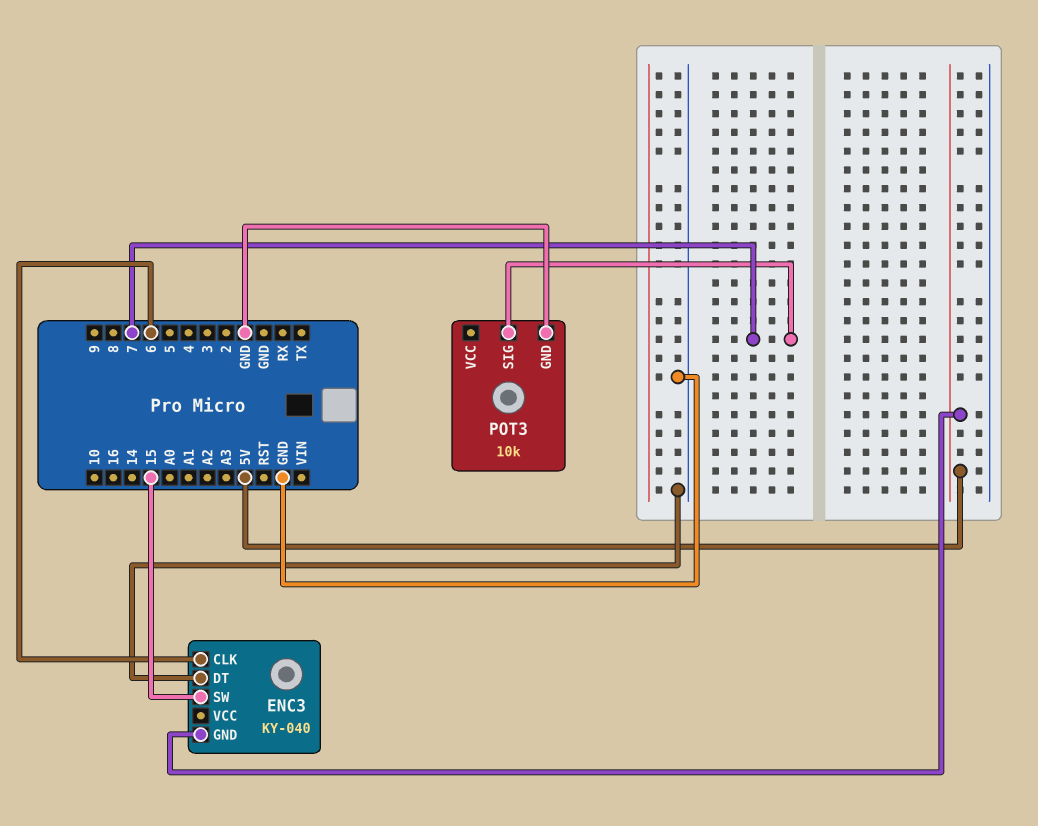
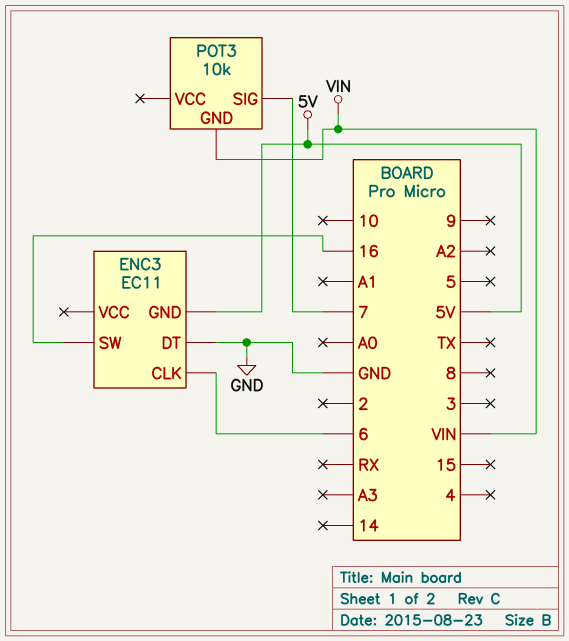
ENC3: KY-040 -> EC11
ENC3 pin SW: 15 -> 16
POT3 pin GND: GND -> VIN

